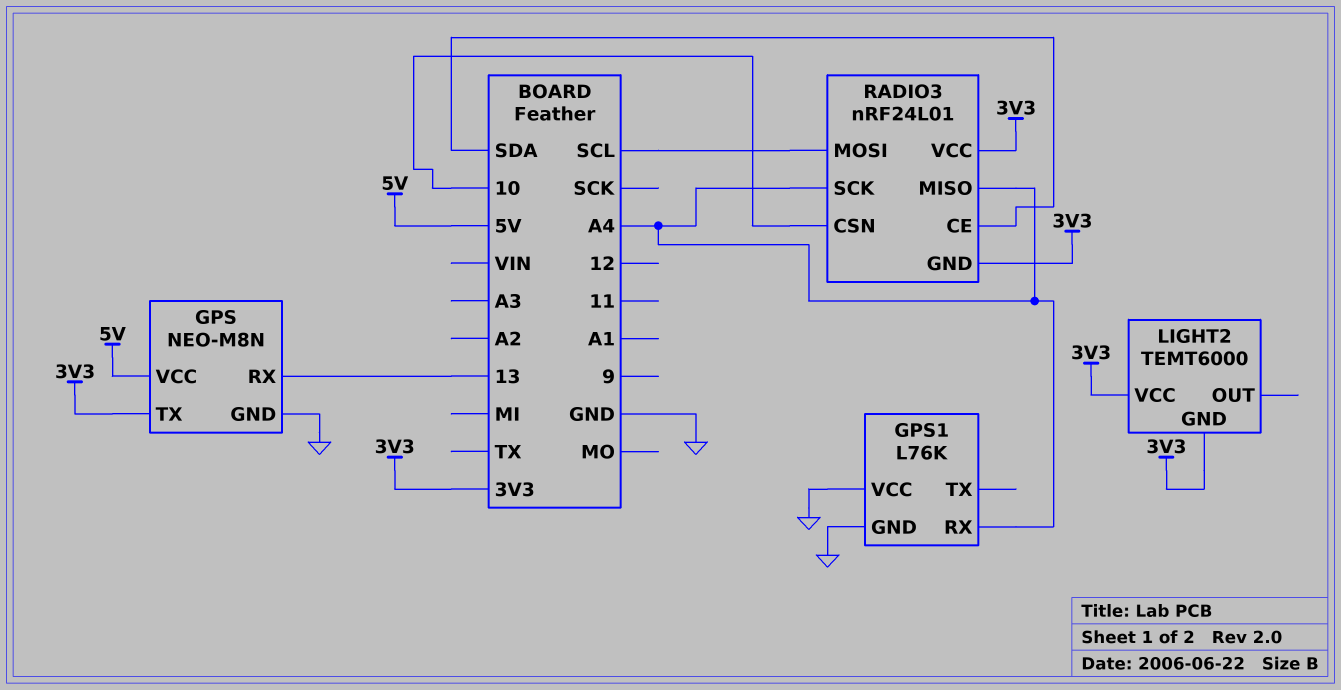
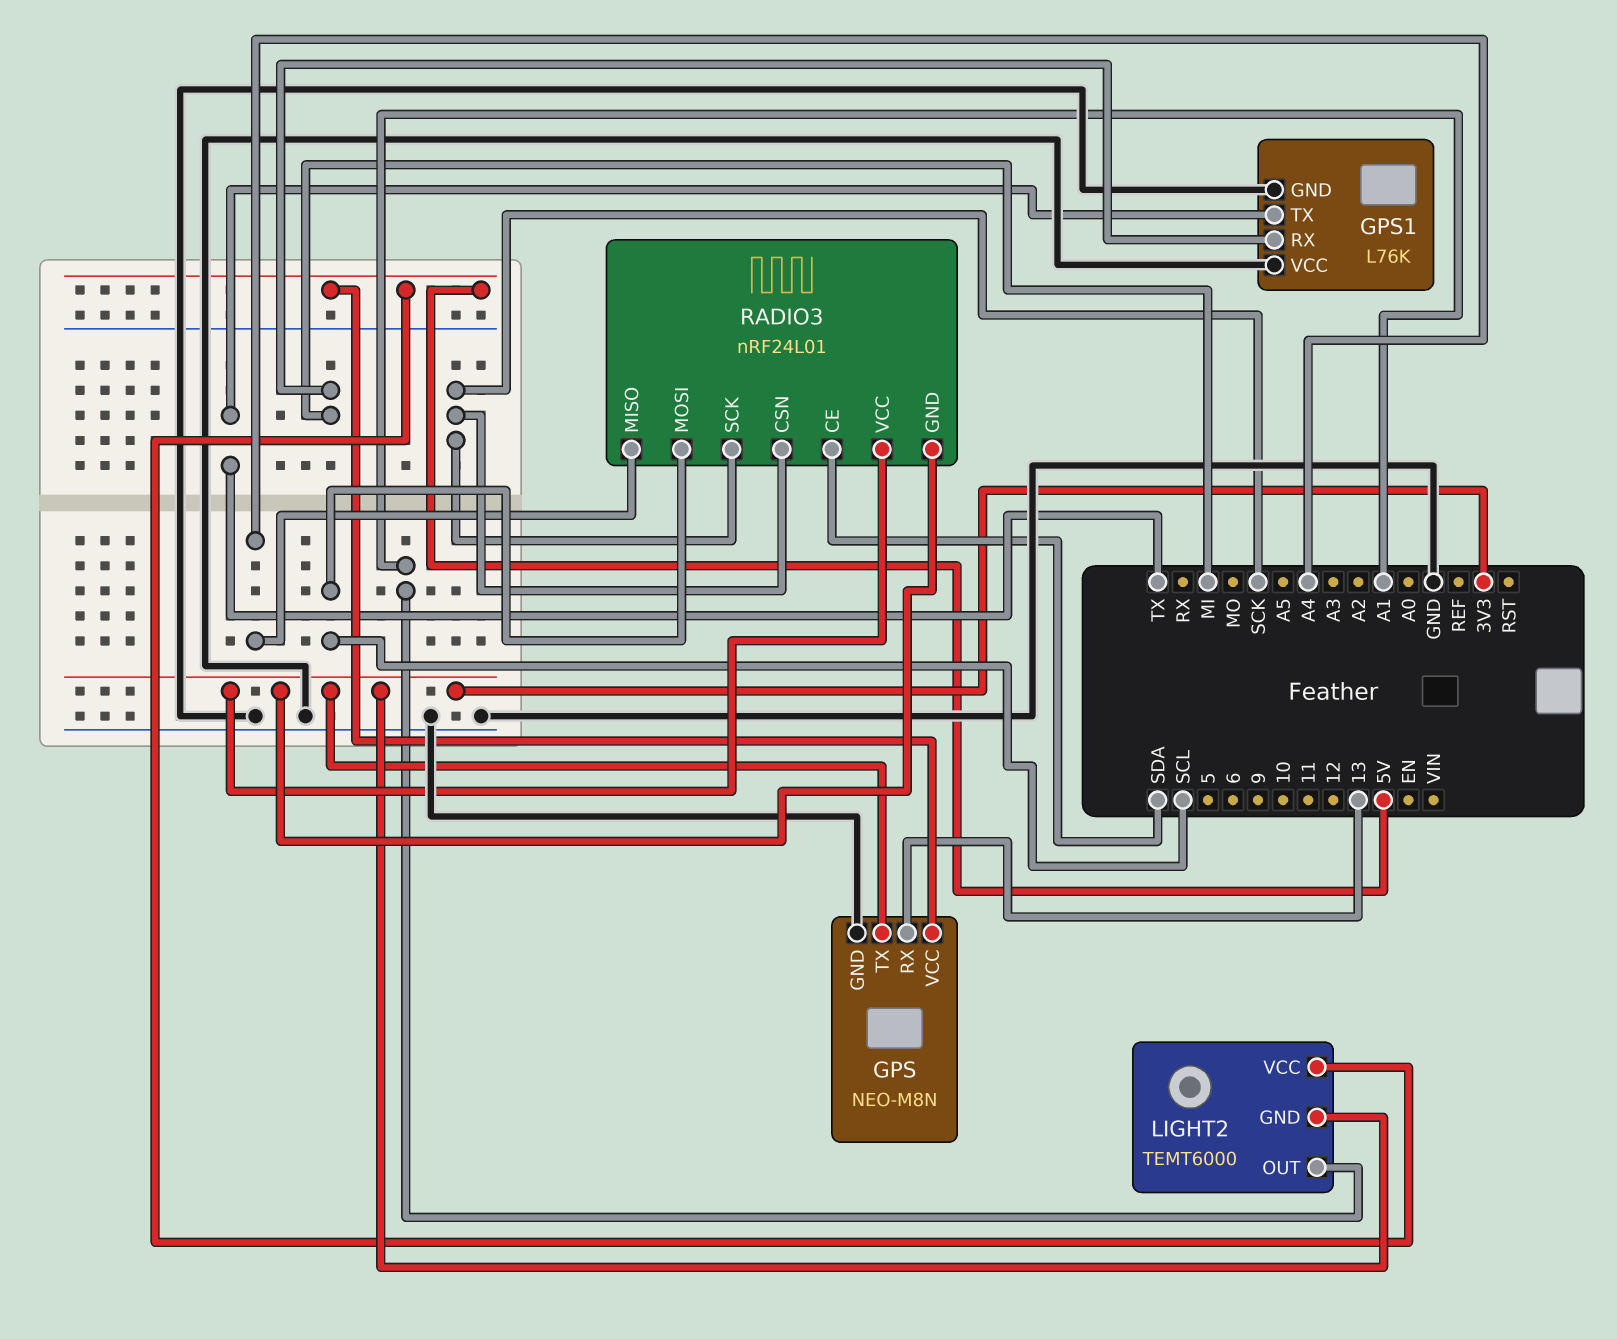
GPS1 pin RX: A4 -> MI
GPS1 pin TX: none -> TX
LIGHT2 pin OUT: none -> A1
LIGHT2 pin VCC: 3V3 -> 5V
RADIO3 pin CSN: 10 -> SCK
RADIO3 pin SCK: A4 -> SCK

